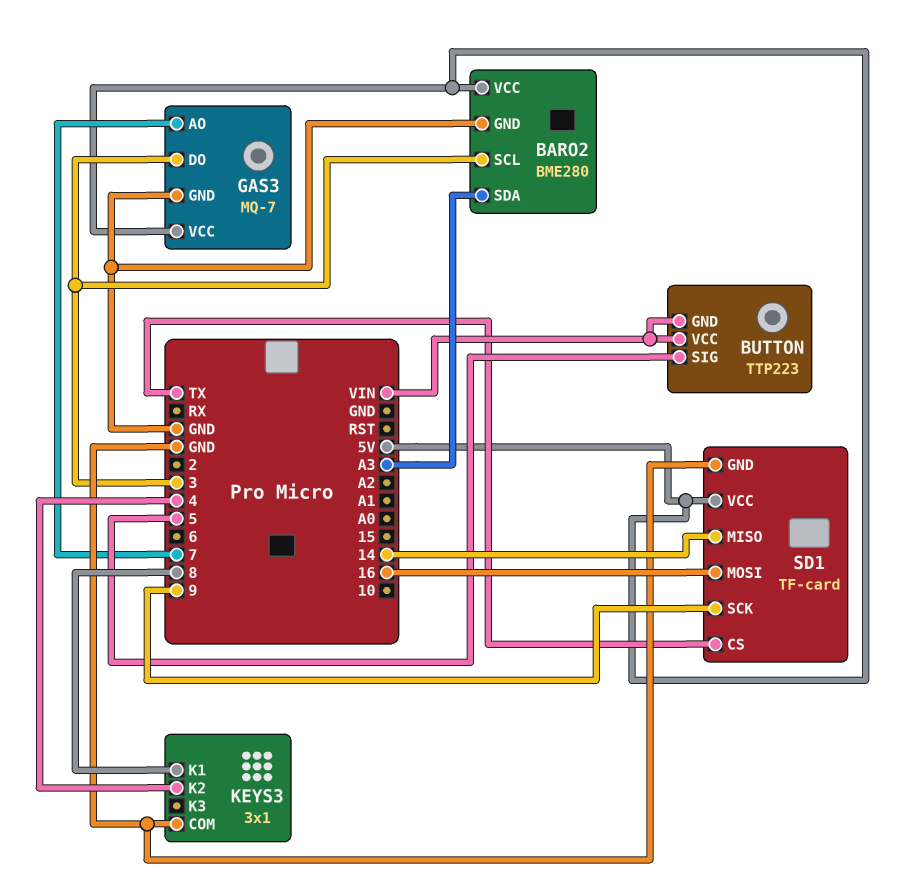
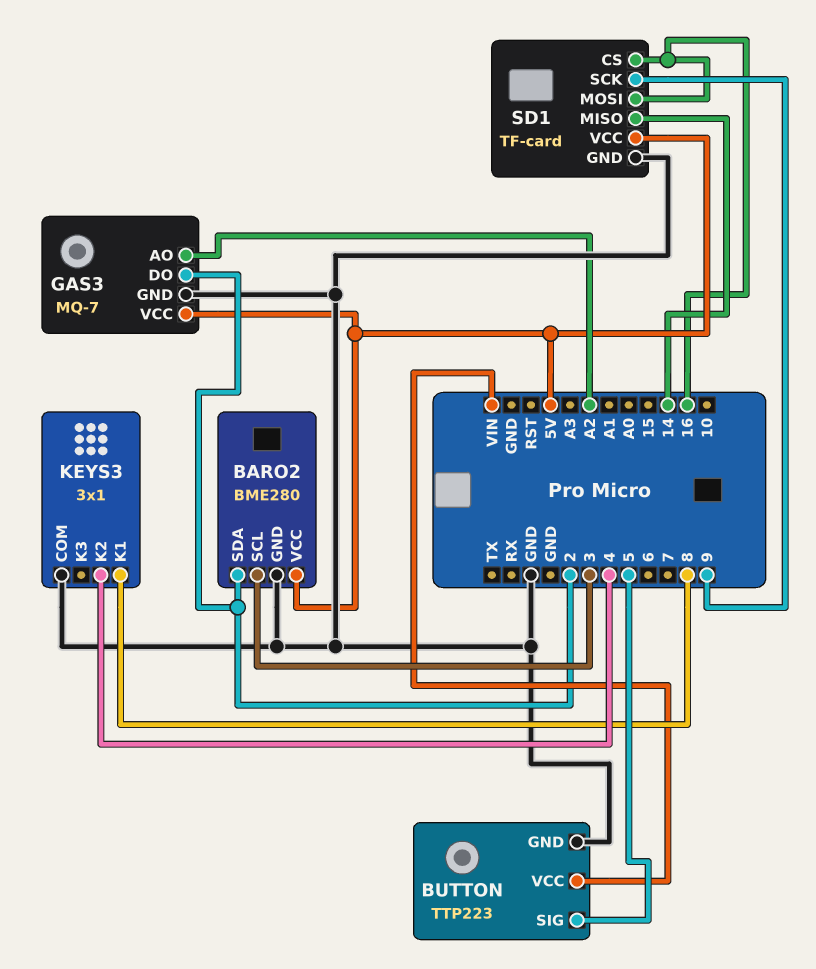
BARO2 pin SDA: A3 -> 2
BUTTON pin GND: VIN -> GND
GAS3 pin AO: 7 -> A2
GAS3 pin DO: 3 -> 2
SD1 pin CS: TX -> 16

